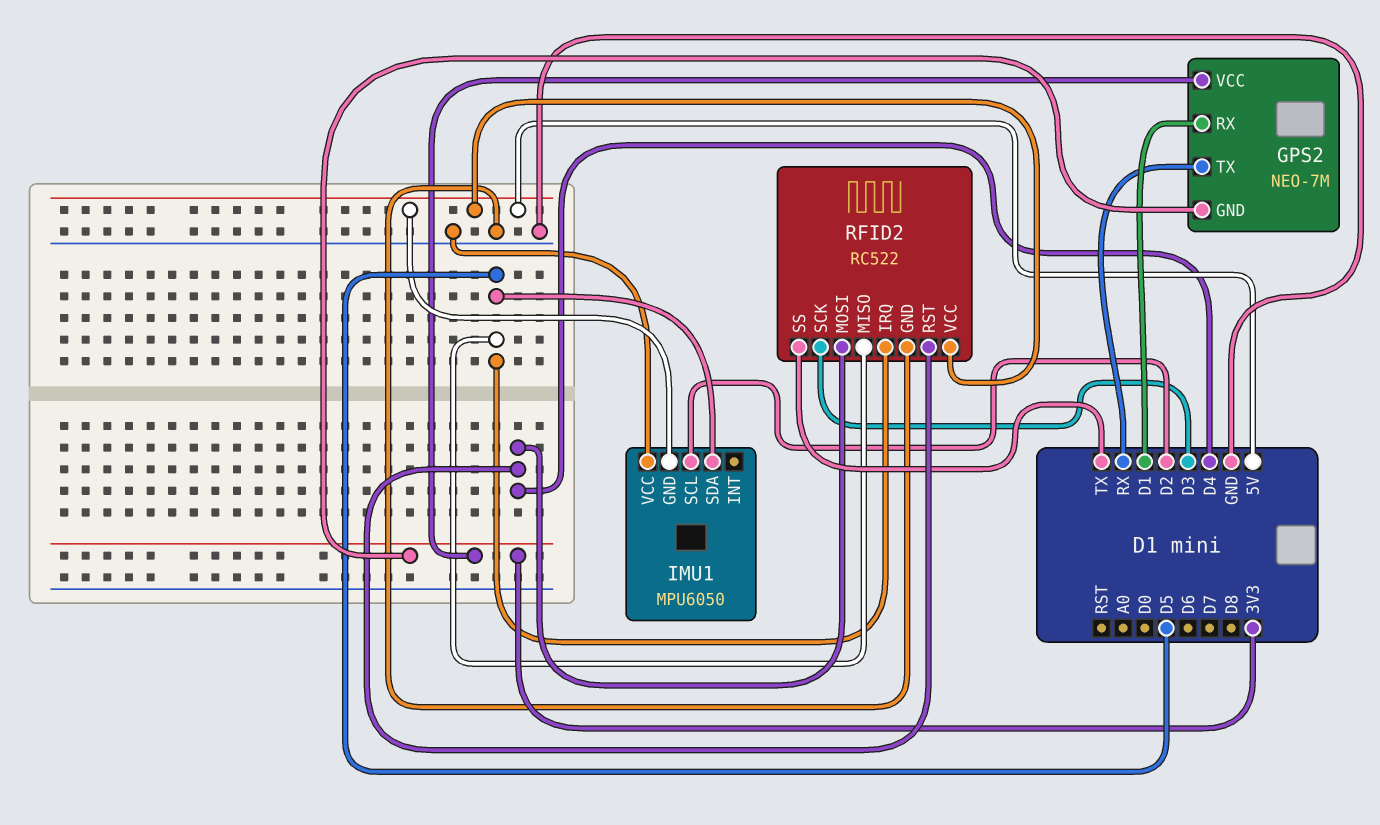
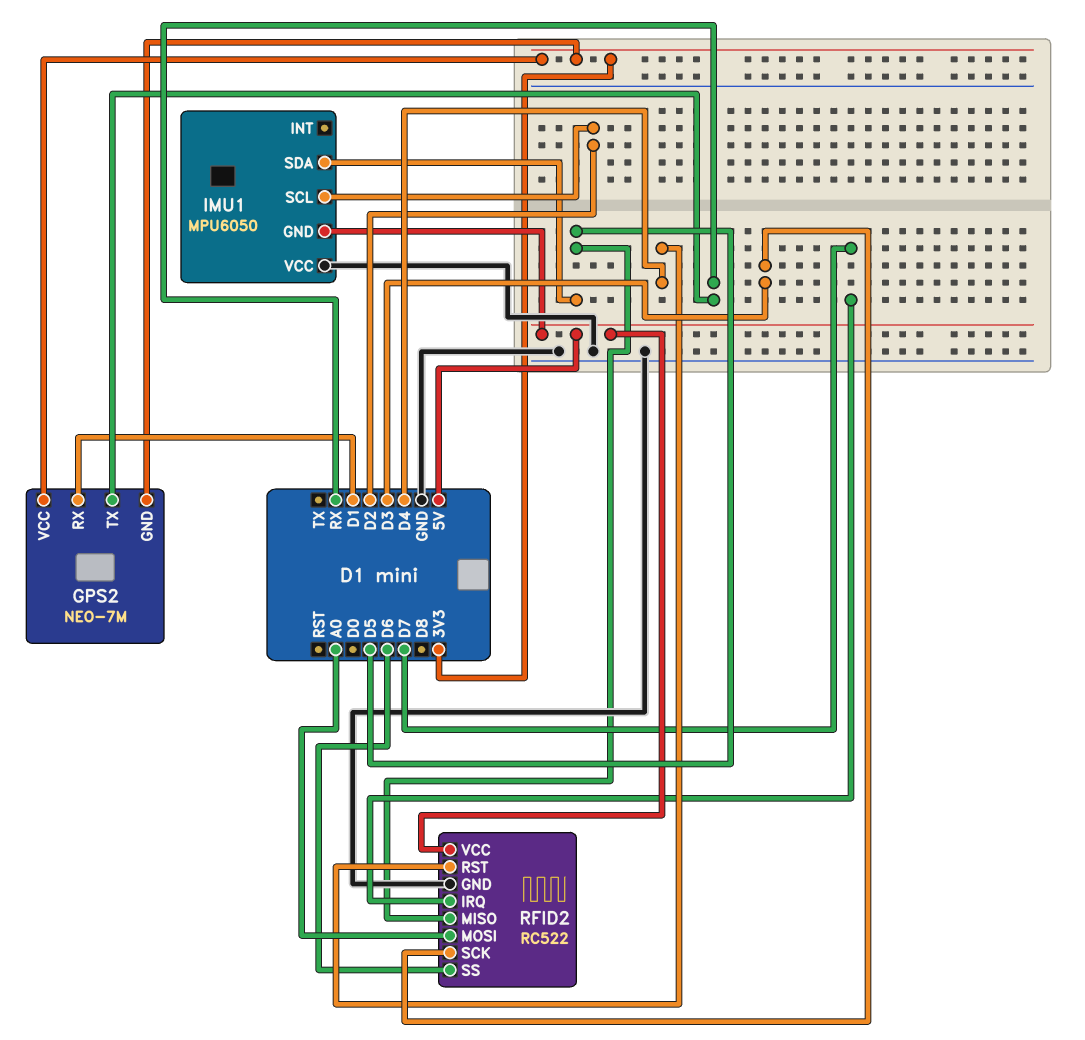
RFID2 pin IRQ: D5 -> D7
RFID2 pin MOSI: D4 -> A0
RFID2 pin SS: TX -> D6

